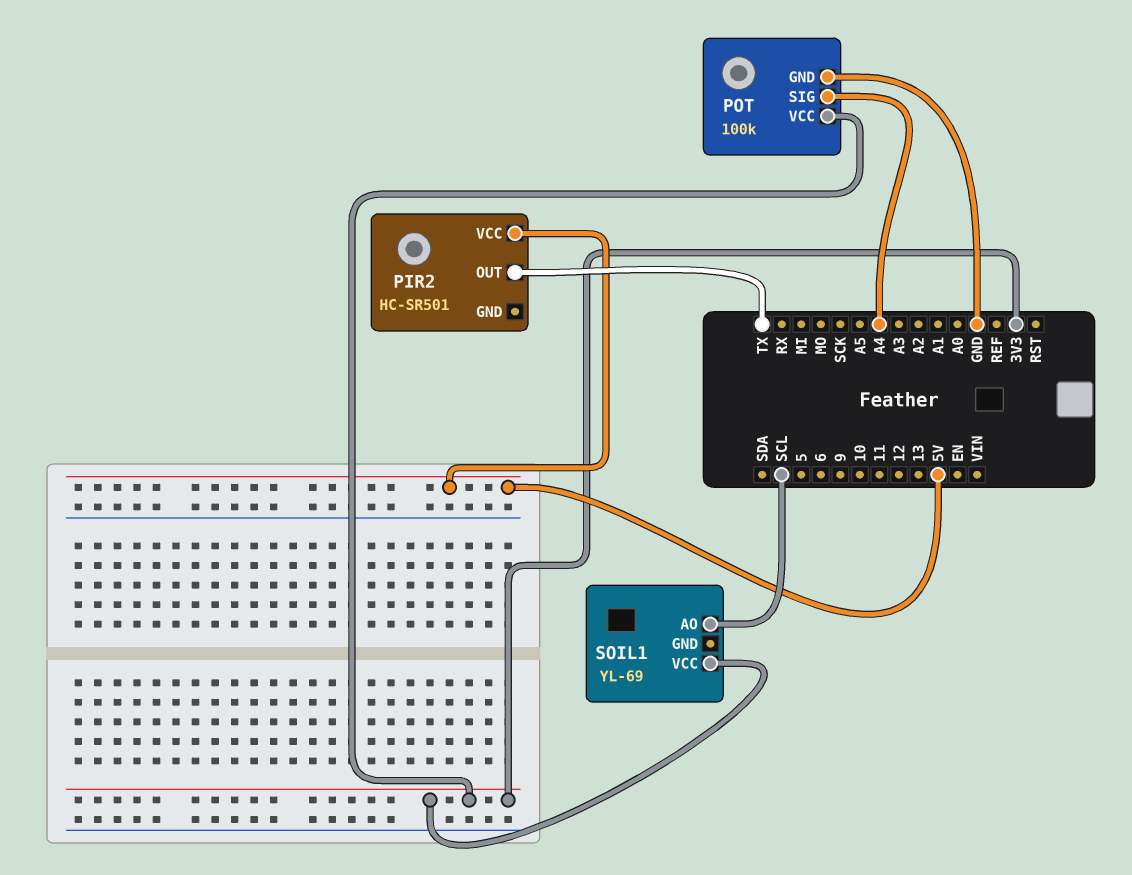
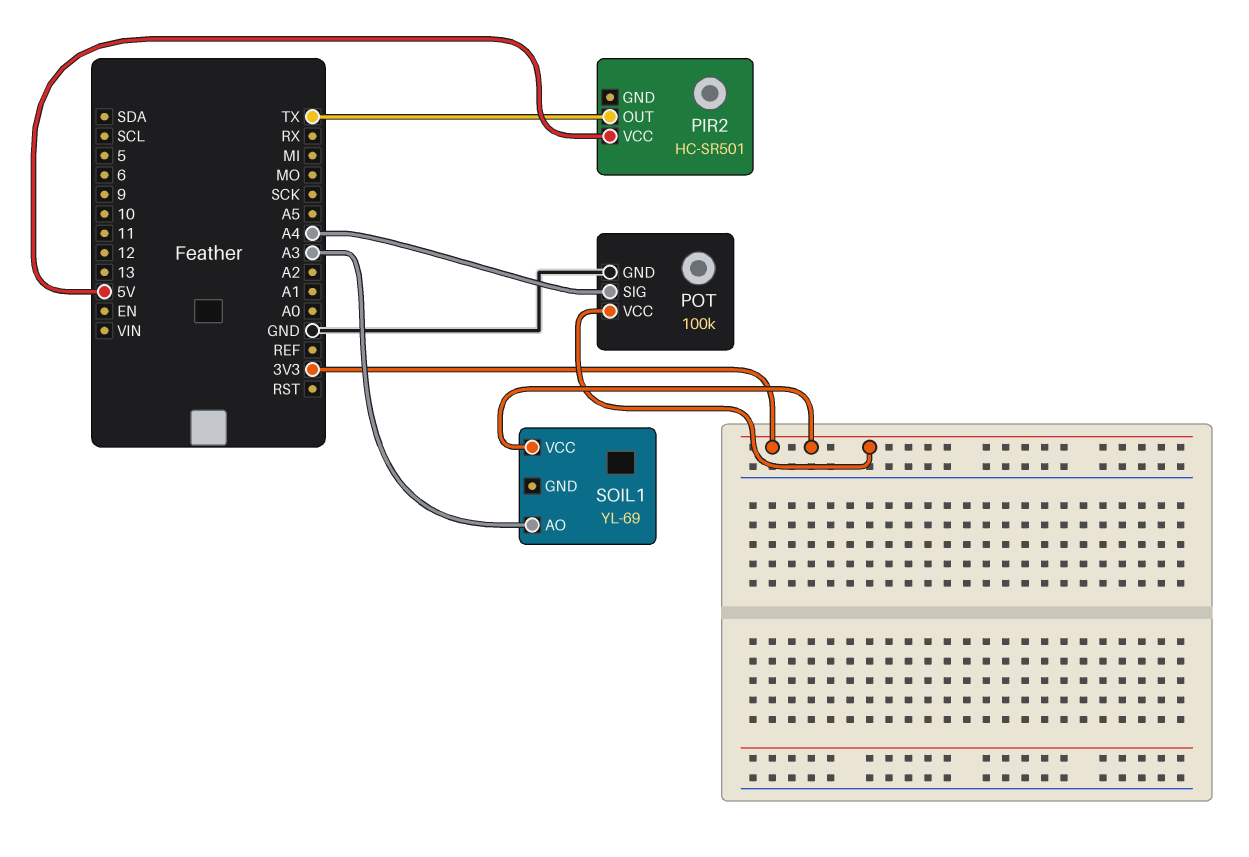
SOIL1 pin AO: SCL -> A3

